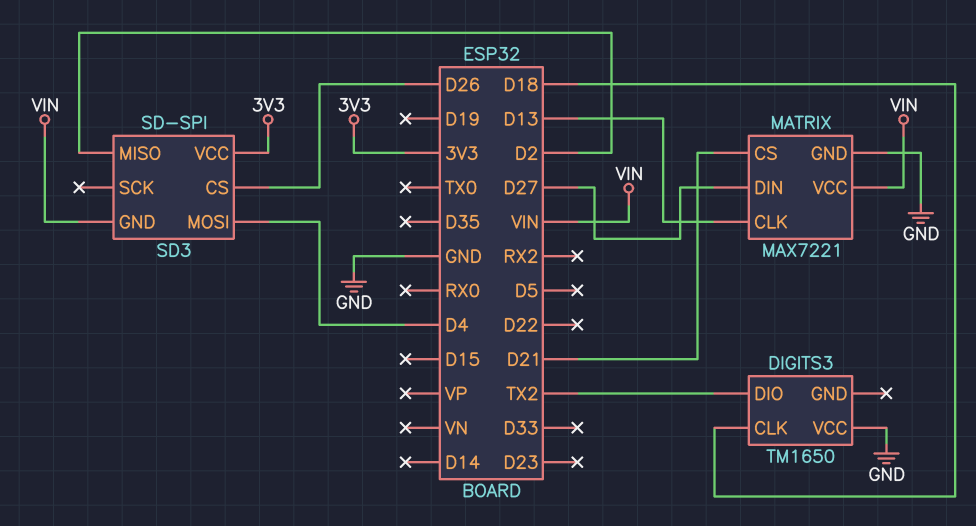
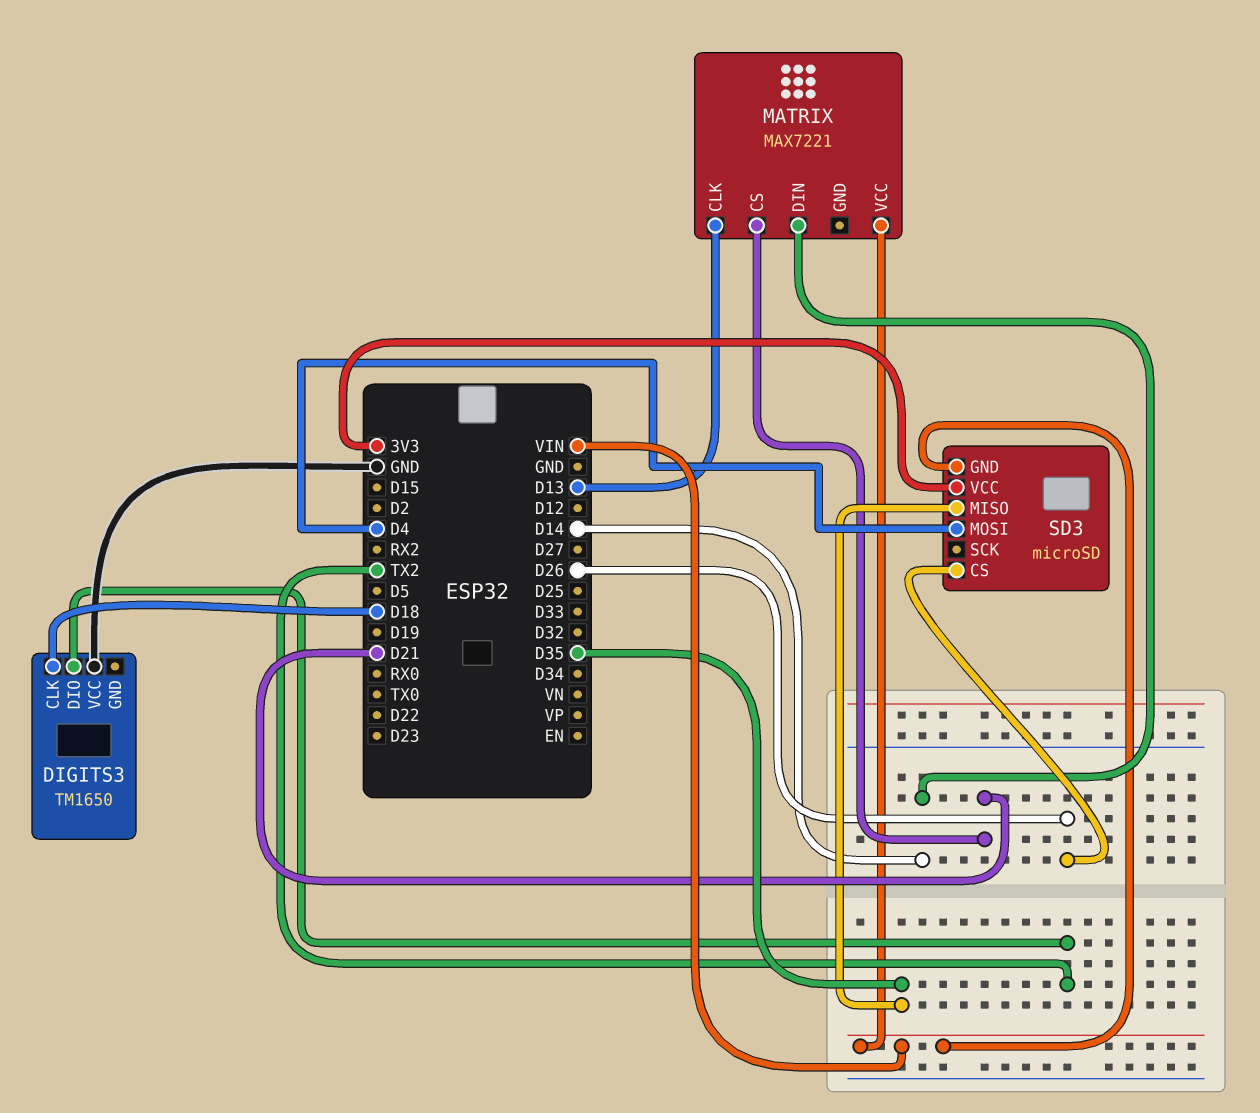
MATRIX pin DIN: D27 -> D14
MATRIX pin GND: GND -> none
SD3: SD-SPI -> microSD
SD3 pin MISO: D2 -> D35

